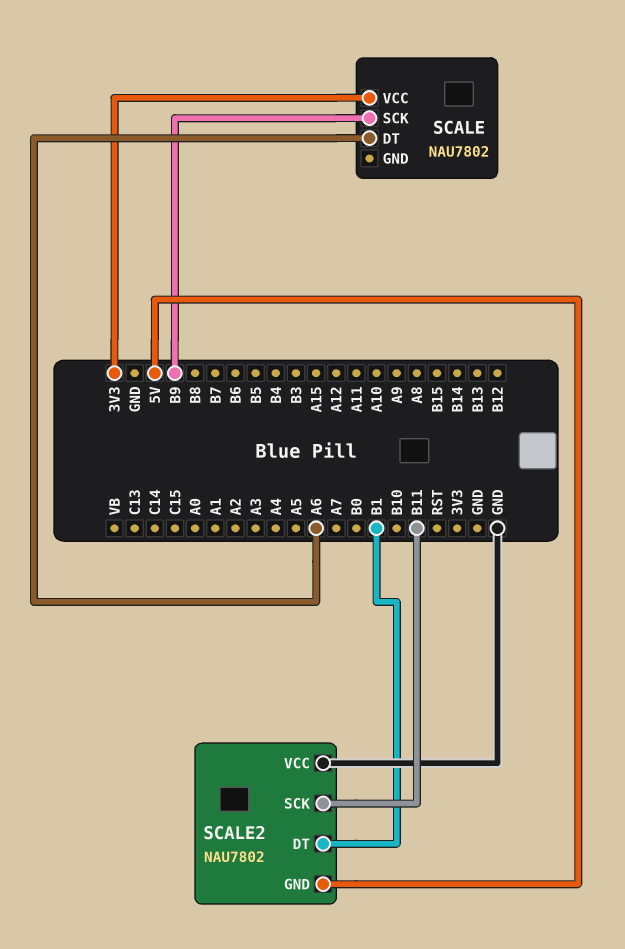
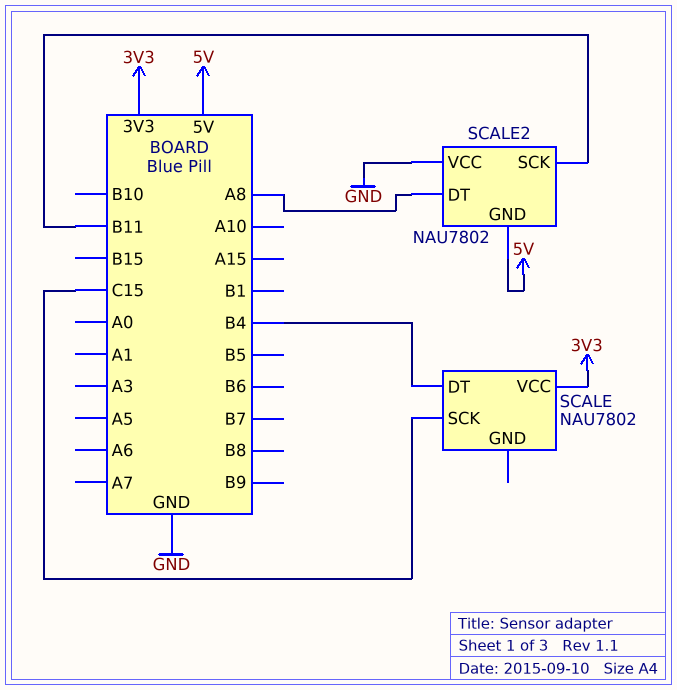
SCALE pin DT: A6 -> B4
SCALE pin SCK: B9 -> C15
SCALE2 pin DT: B1 -> A8

